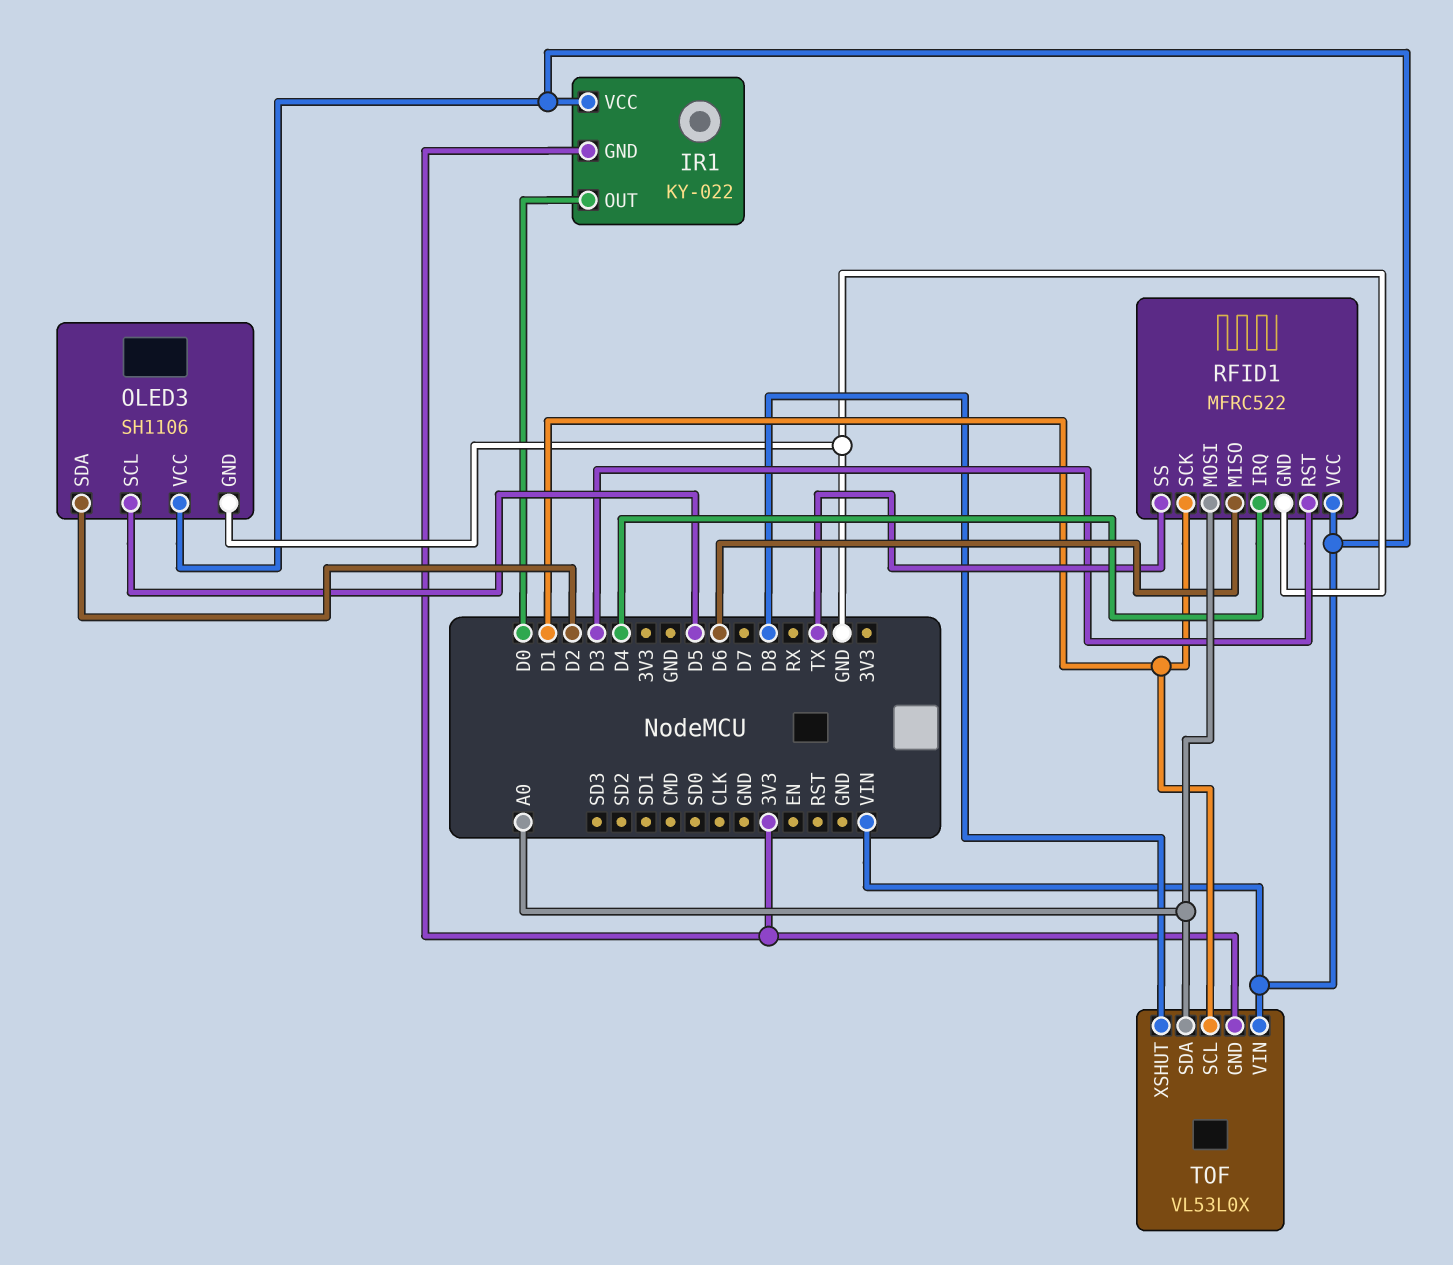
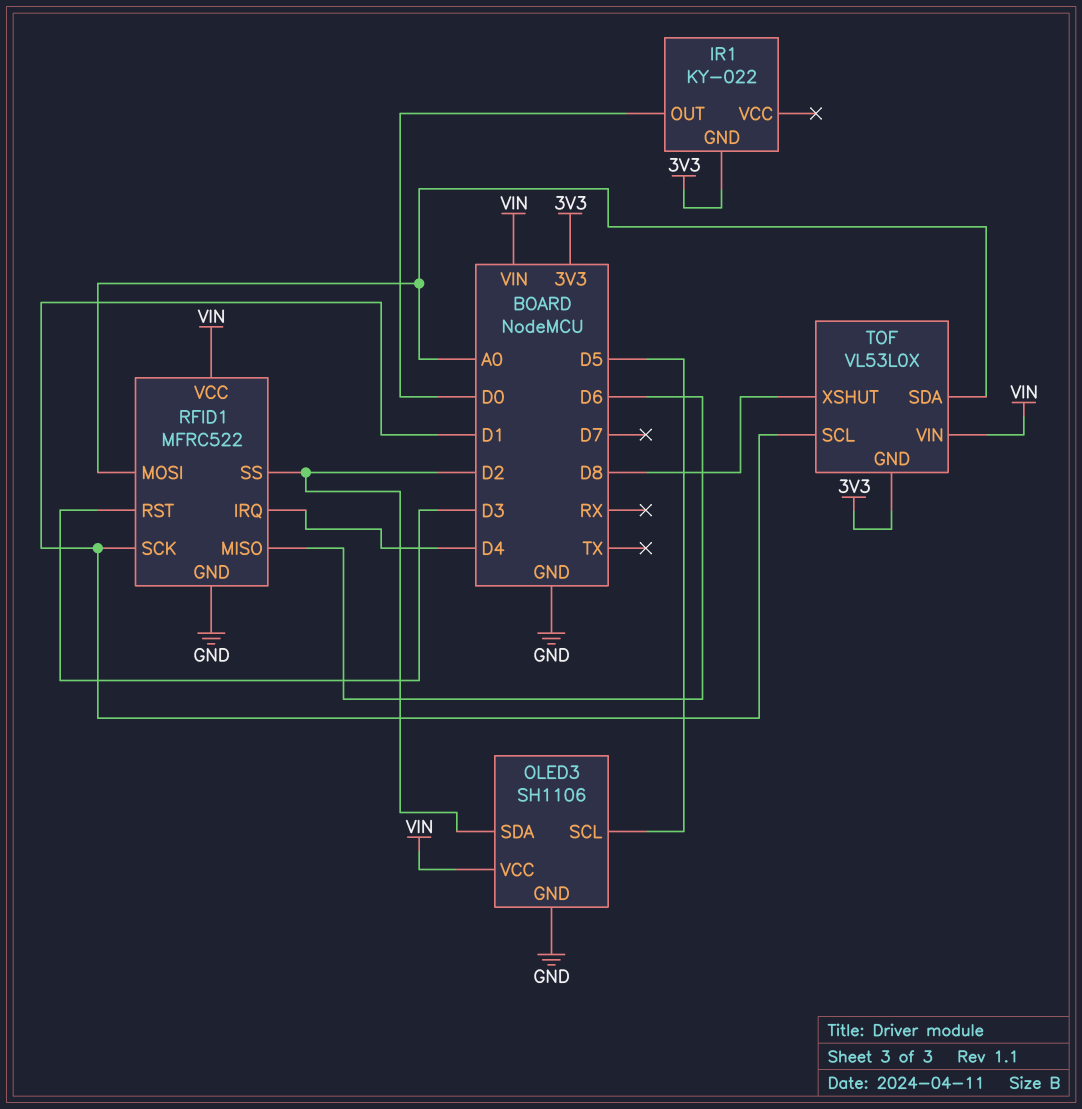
IR1 pin VCC: VIN -> none
RFID1 pin SS: TX -> D2

